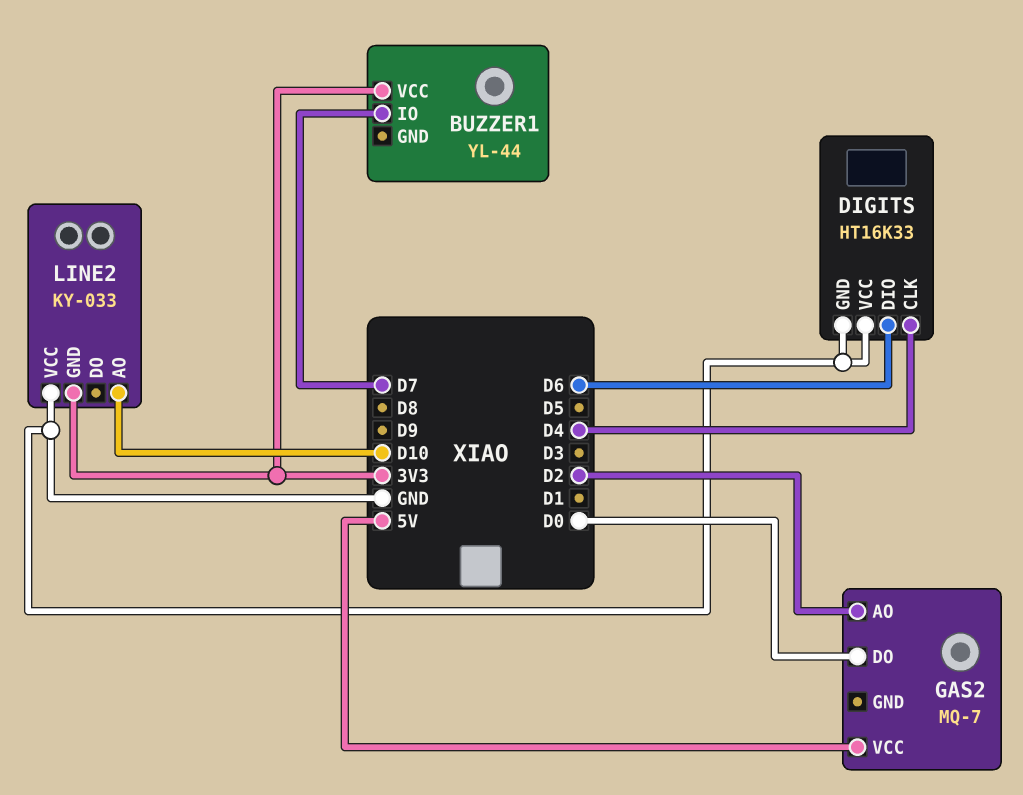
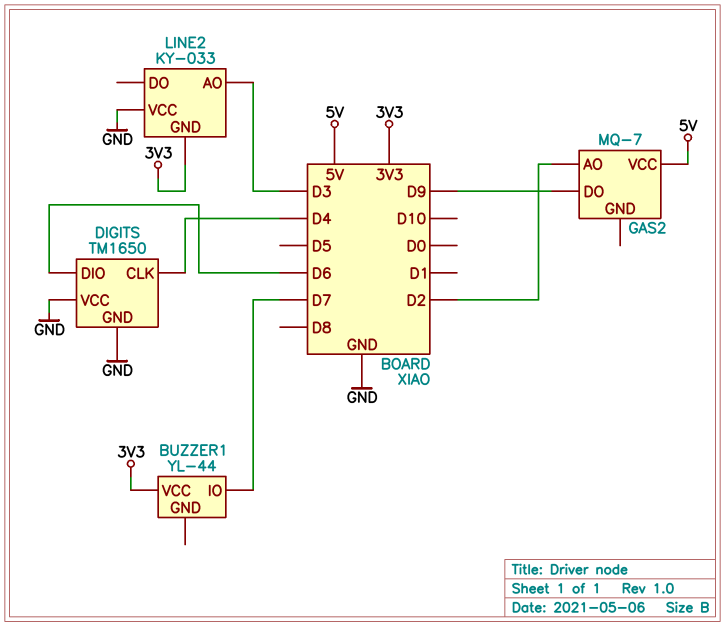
DIGITS: HT16K33 -> TM1650
GAS2 pin DO: D0 -> D9
LINE2 pin AO: D10 -> D3

